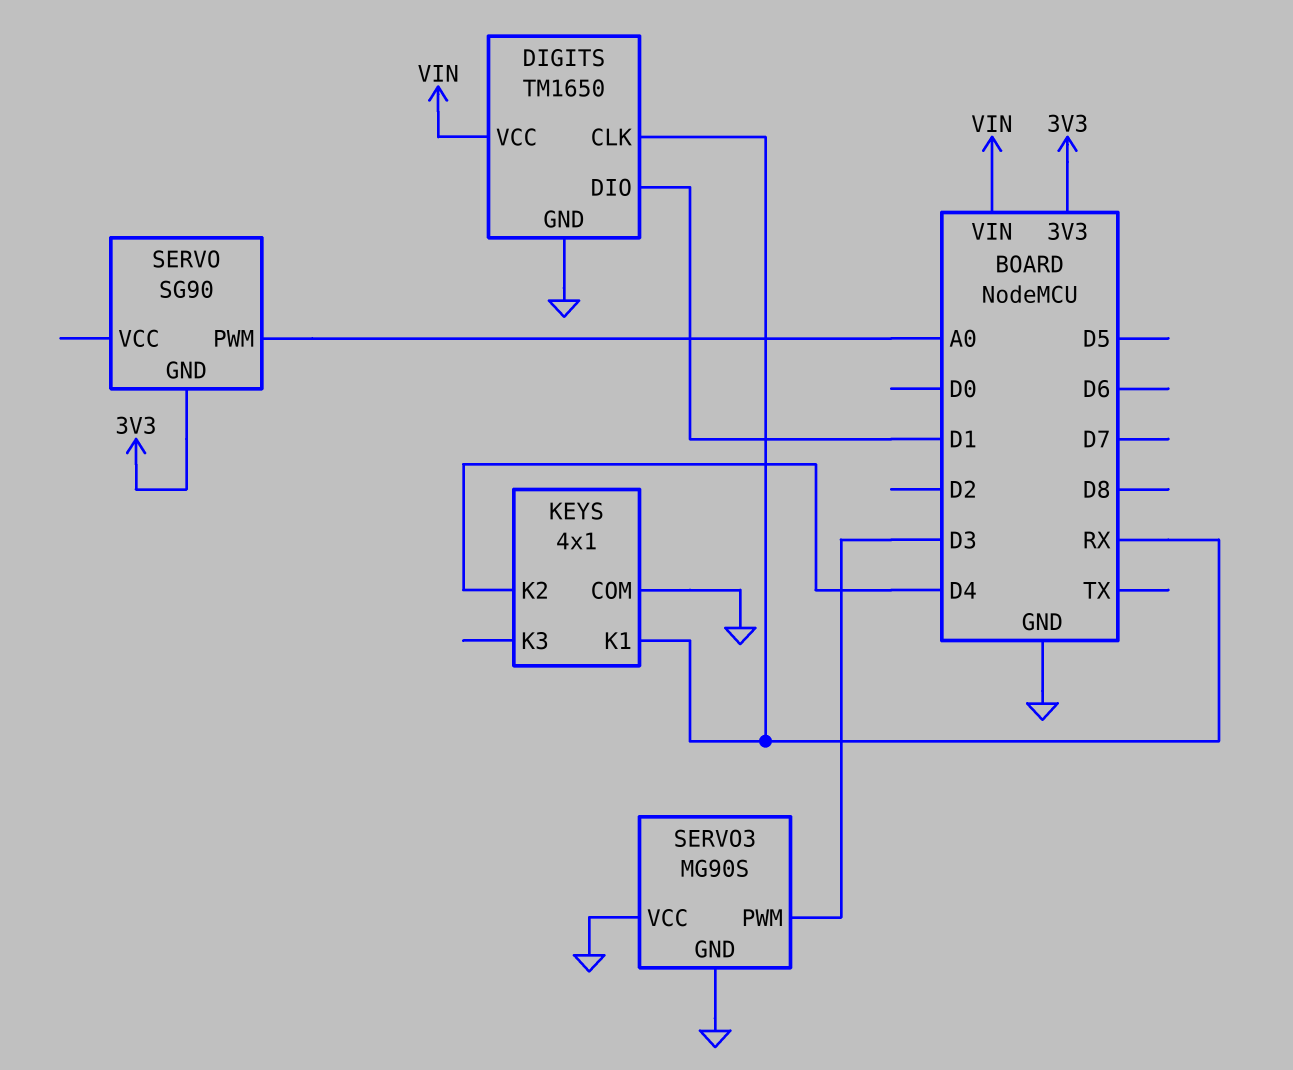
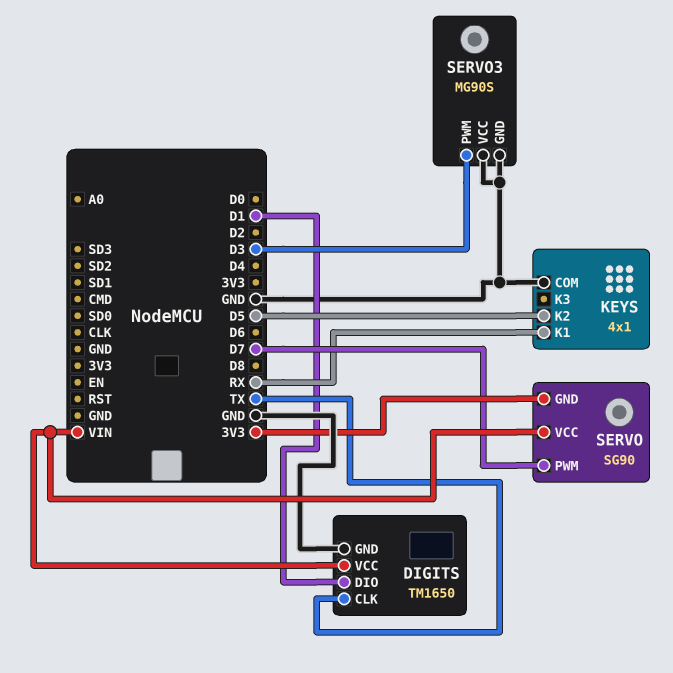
DIGITS pin CLK: RX -> TX
KEYS pin K2: D4 -> D5
SERVO pin PWM: A0 -> D7
SERVO pin VCC: none -> VIN

